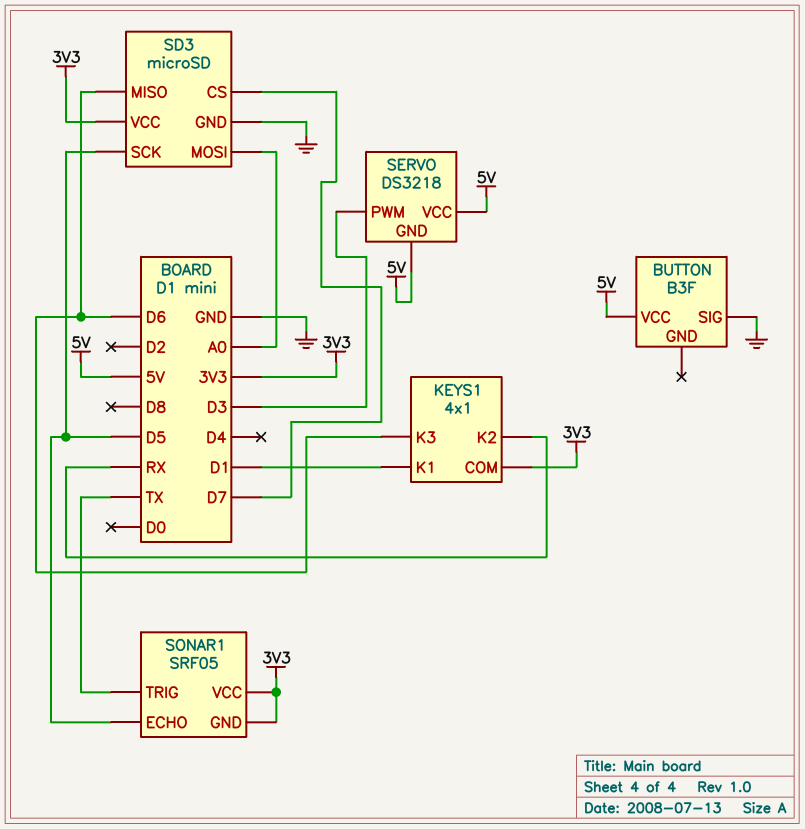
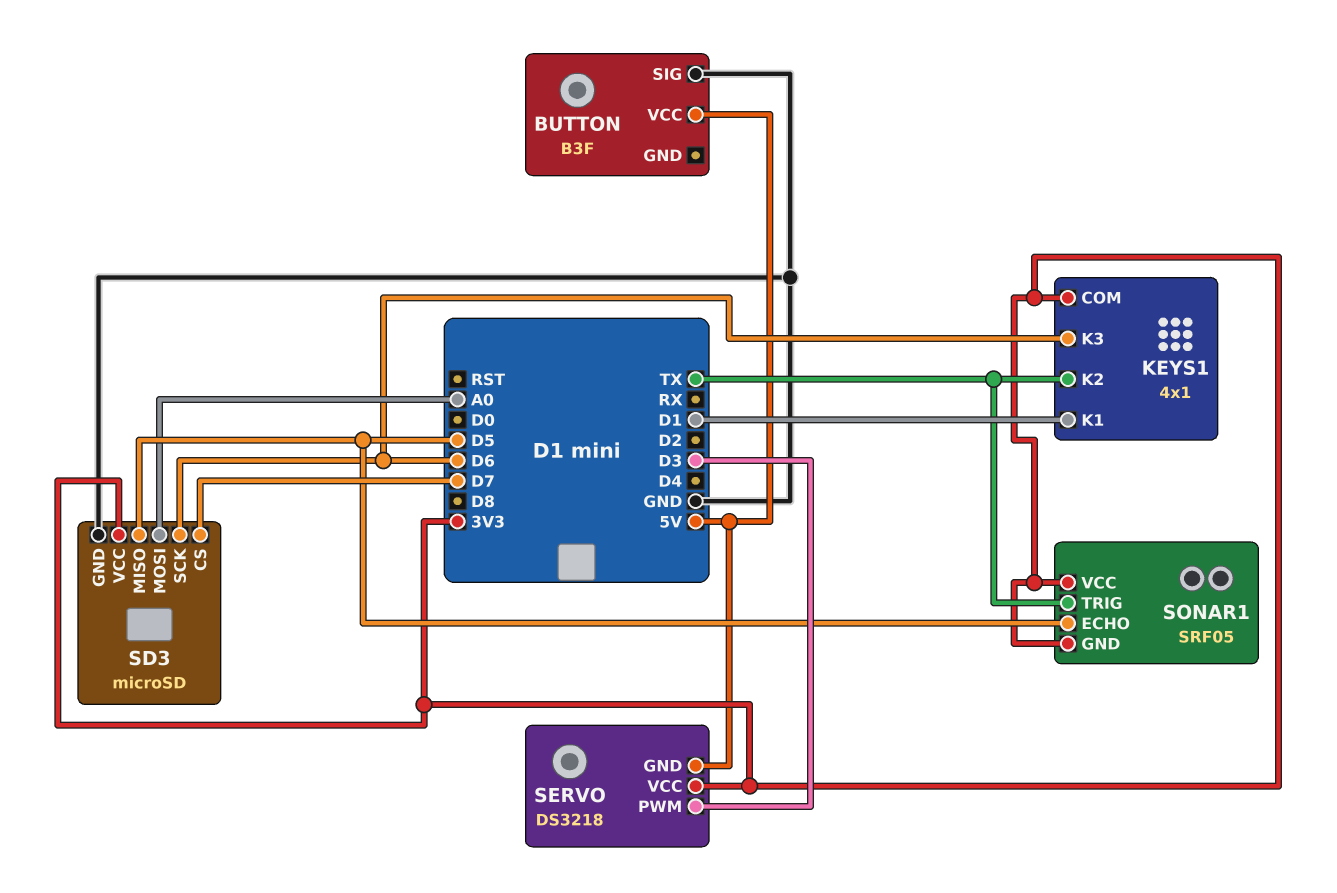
KEYS1 pin K2: RX -> TX
SD3 pin MISO: D6 -> D5
SD3 pin SCK: D5 -> D6
SERVO pin VCC: 5V -> 3V3

